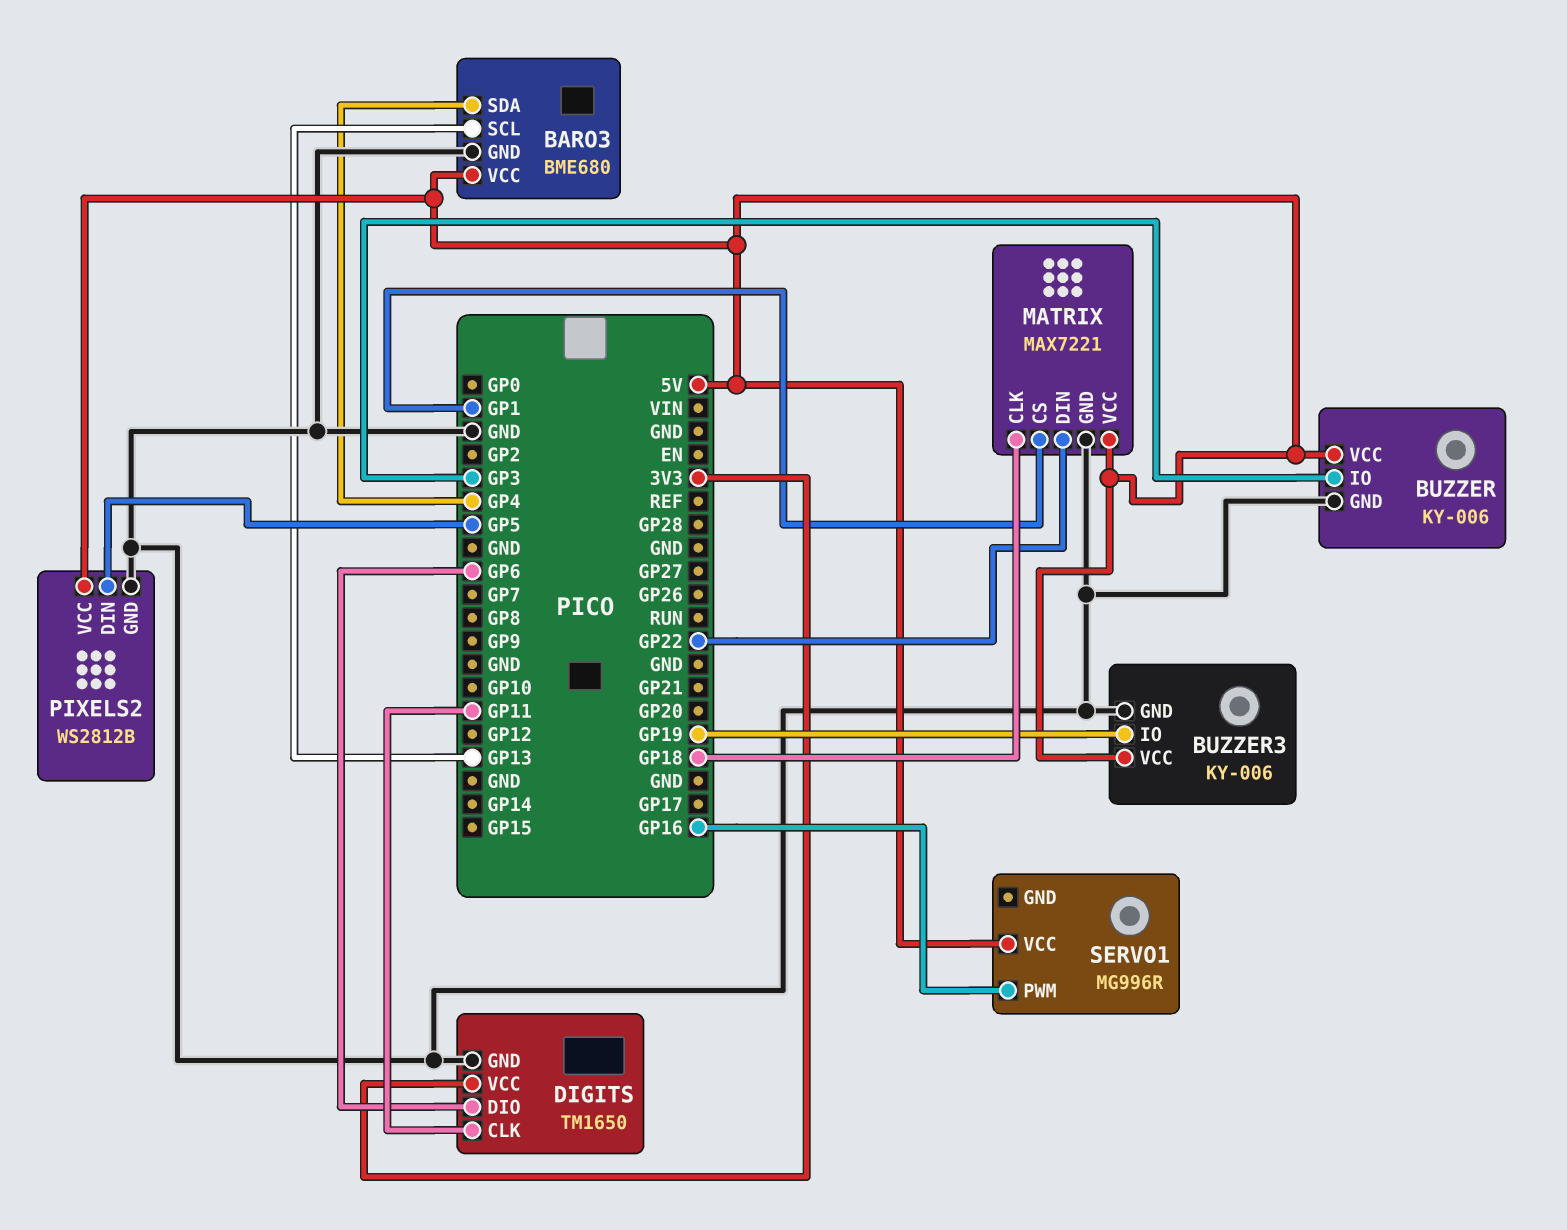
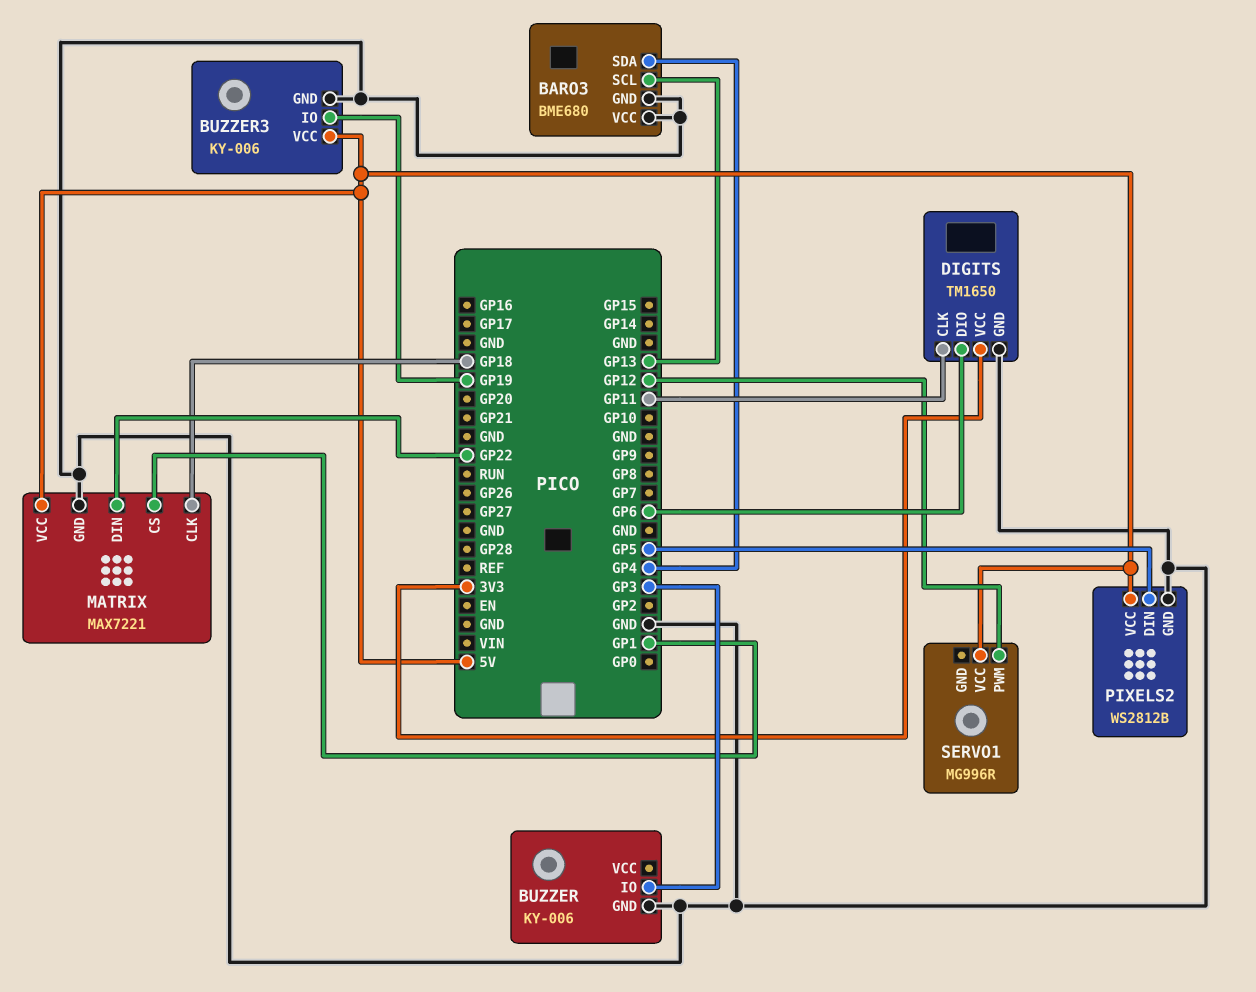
BARO3 pin VCC: 5V -> GND
BUZZER pin VCC: 5V -> none
SERVO1 pin PWM: GP16 -> GP12

